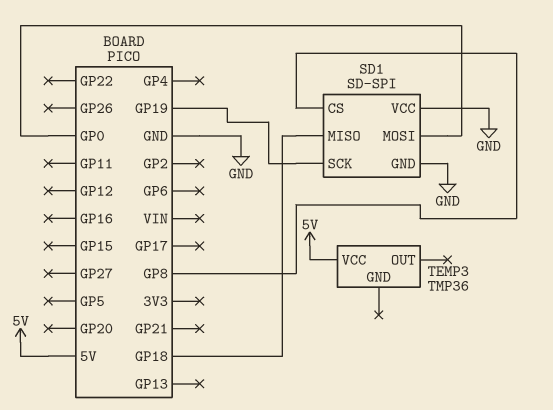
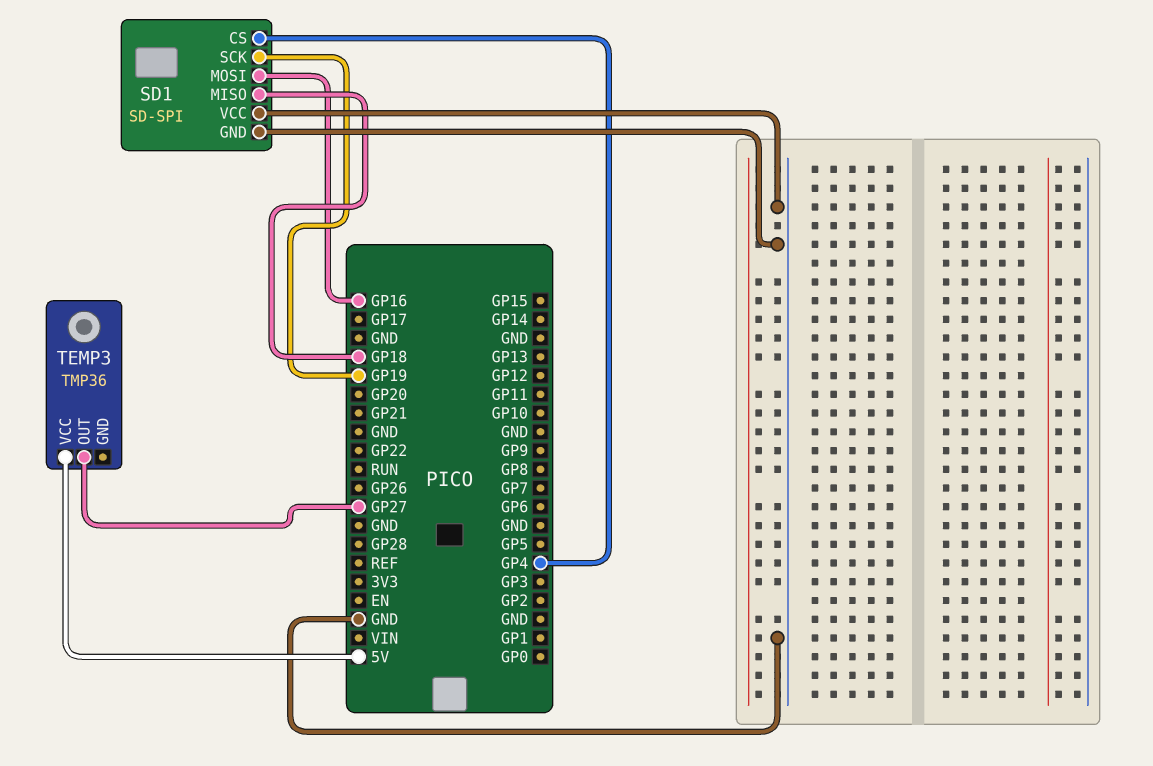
SD1 pin CS: GP8 -> GP4
SD1 pin MOSI: GP0 -> GP16
TEMP3 pin OUT: none -> GP27

